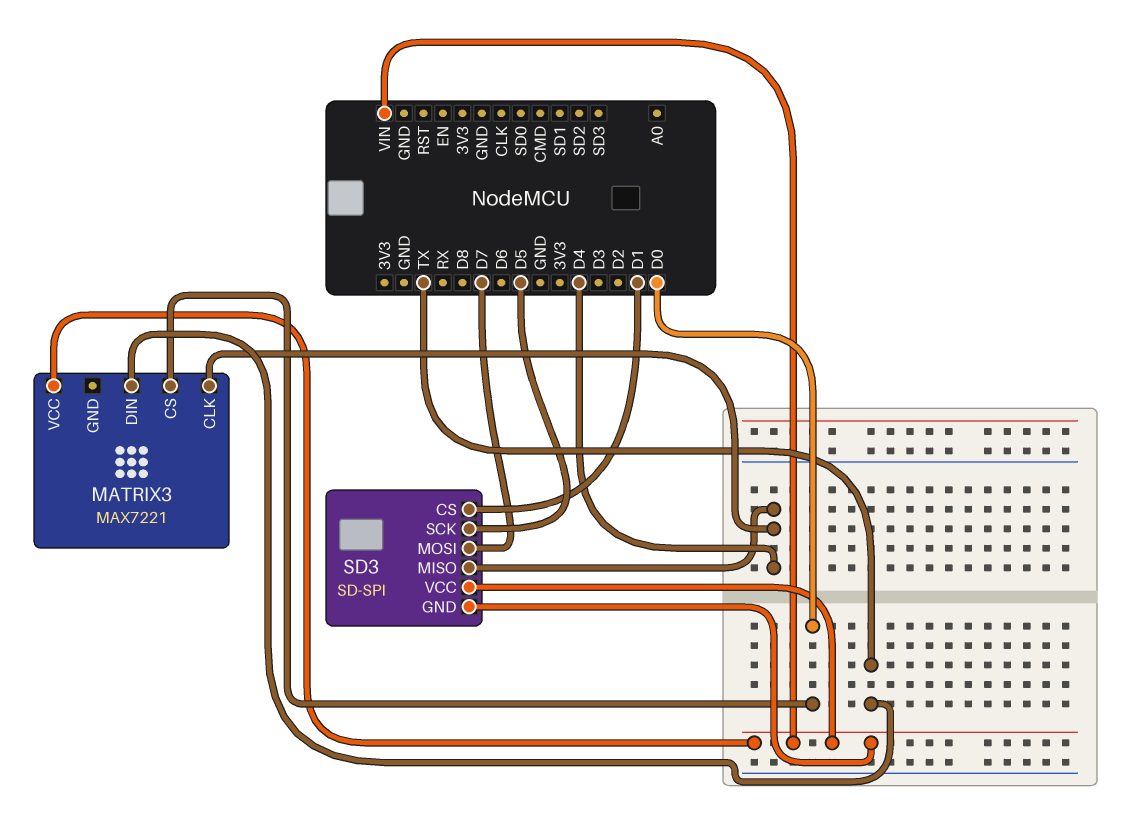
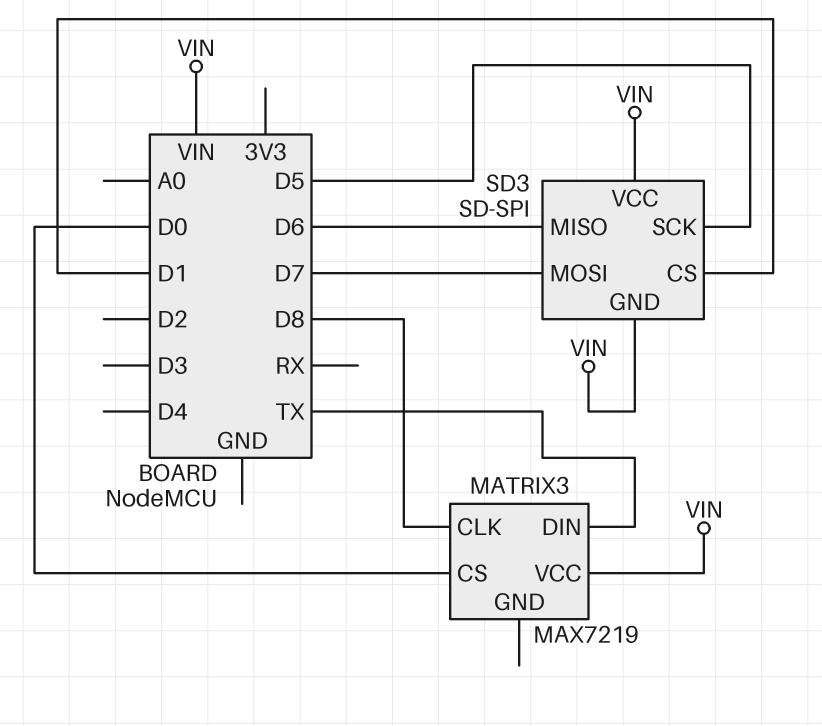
MATRIX3: MAX7221 -> MAX7219
MATRIX3 pin CLK: D4 -> D8
SD3 pin MISO: D4 -> D6

